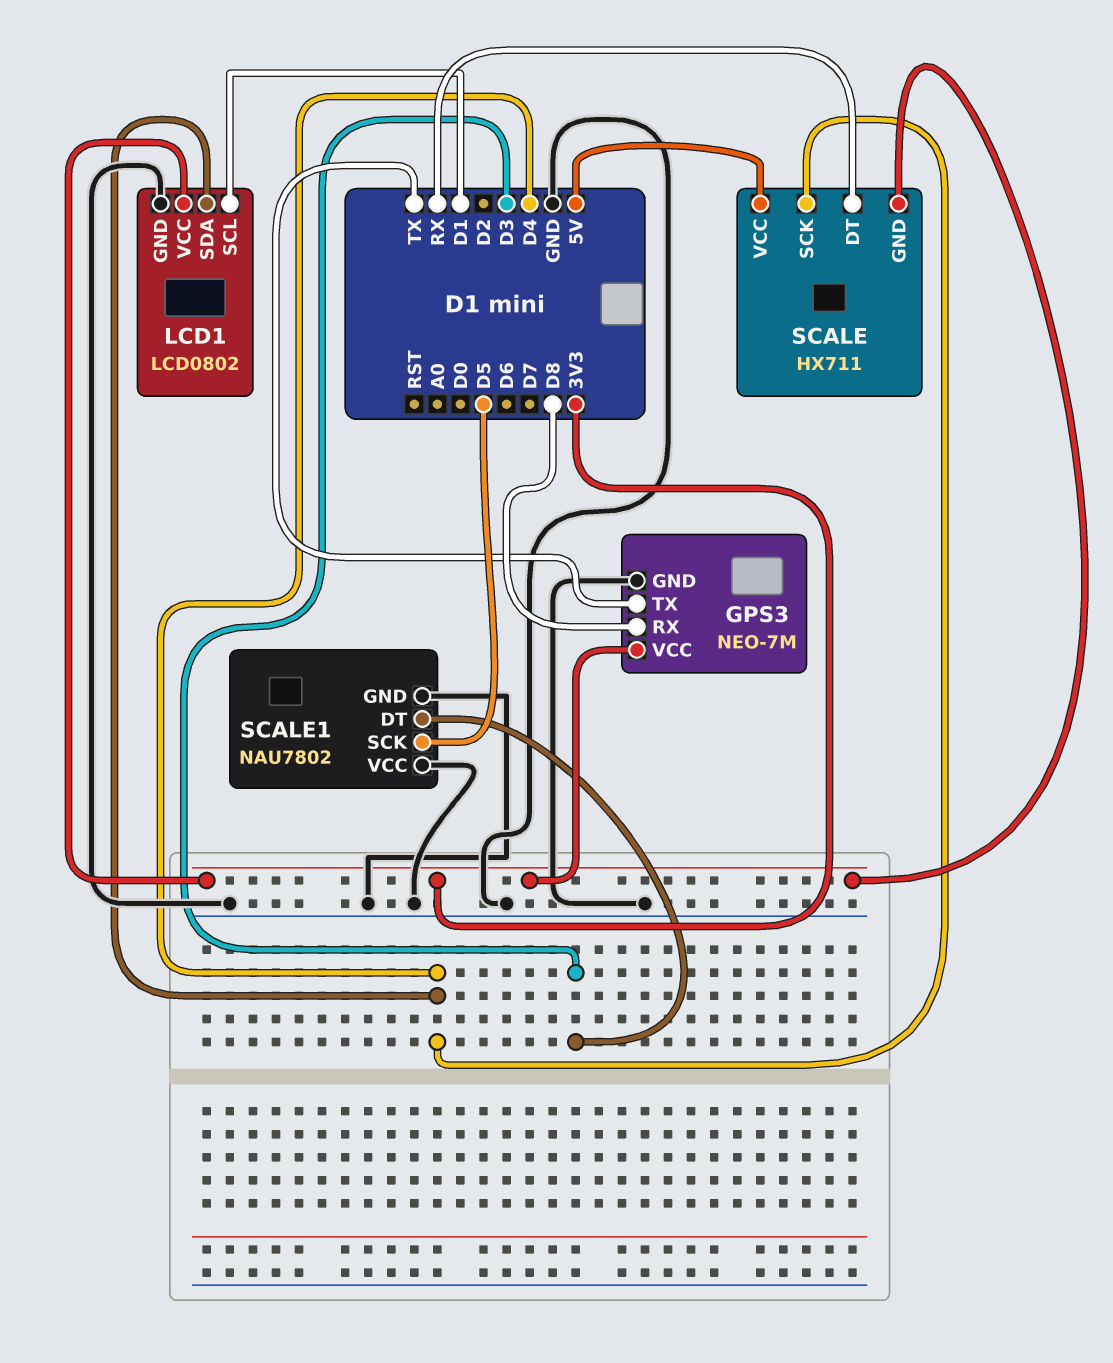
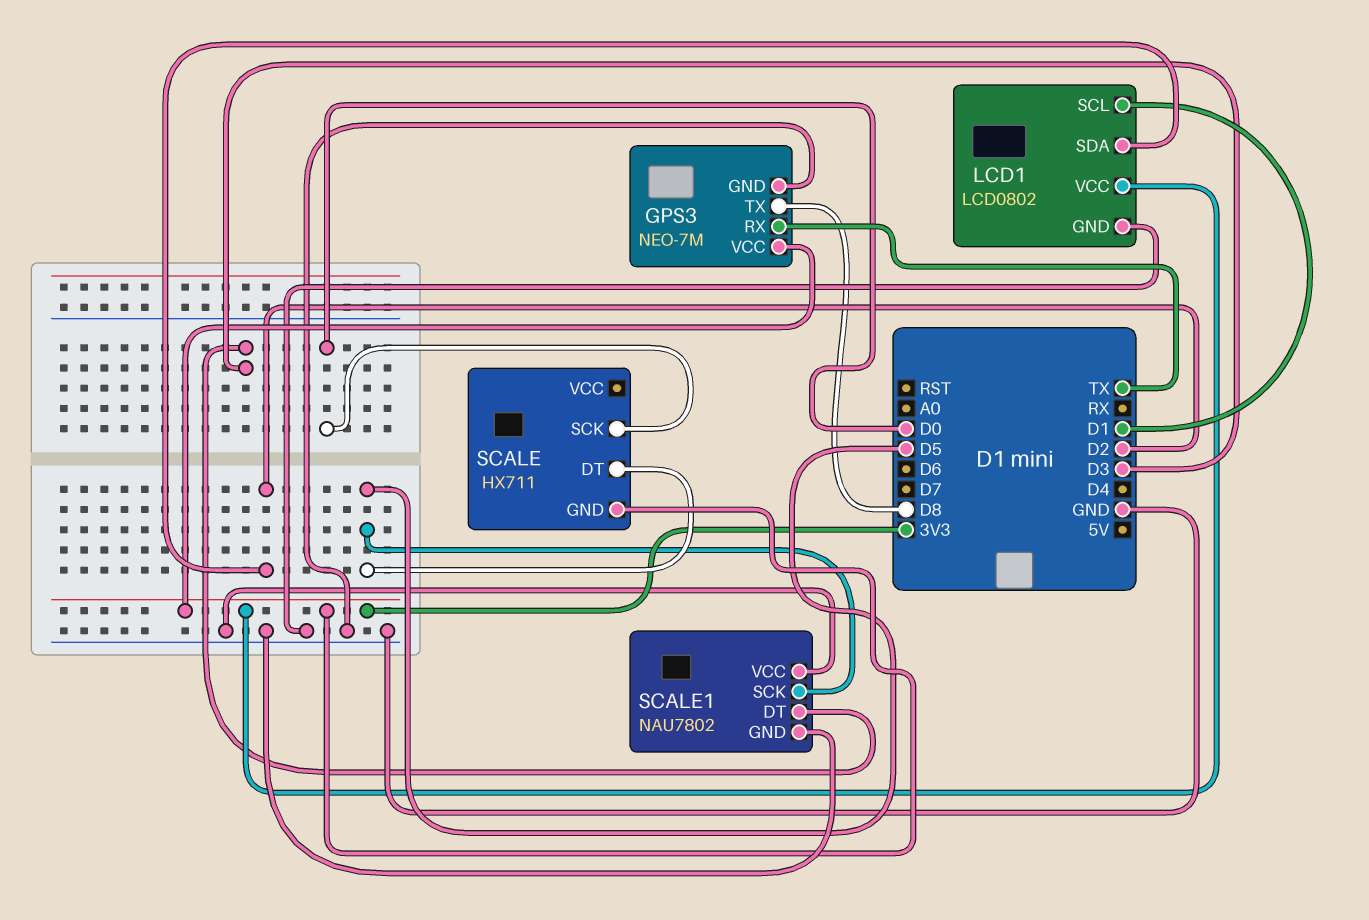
GPS3 pin RX: D8 -> TX
GPS3 pin TX: TX -> D8
LCD1 pin SDA: D4 -> D2
SCALE pin DT: RX -> D5
SCALE pin SCK: D4 -> D0
SCALE pin VCC: 5V -> none

